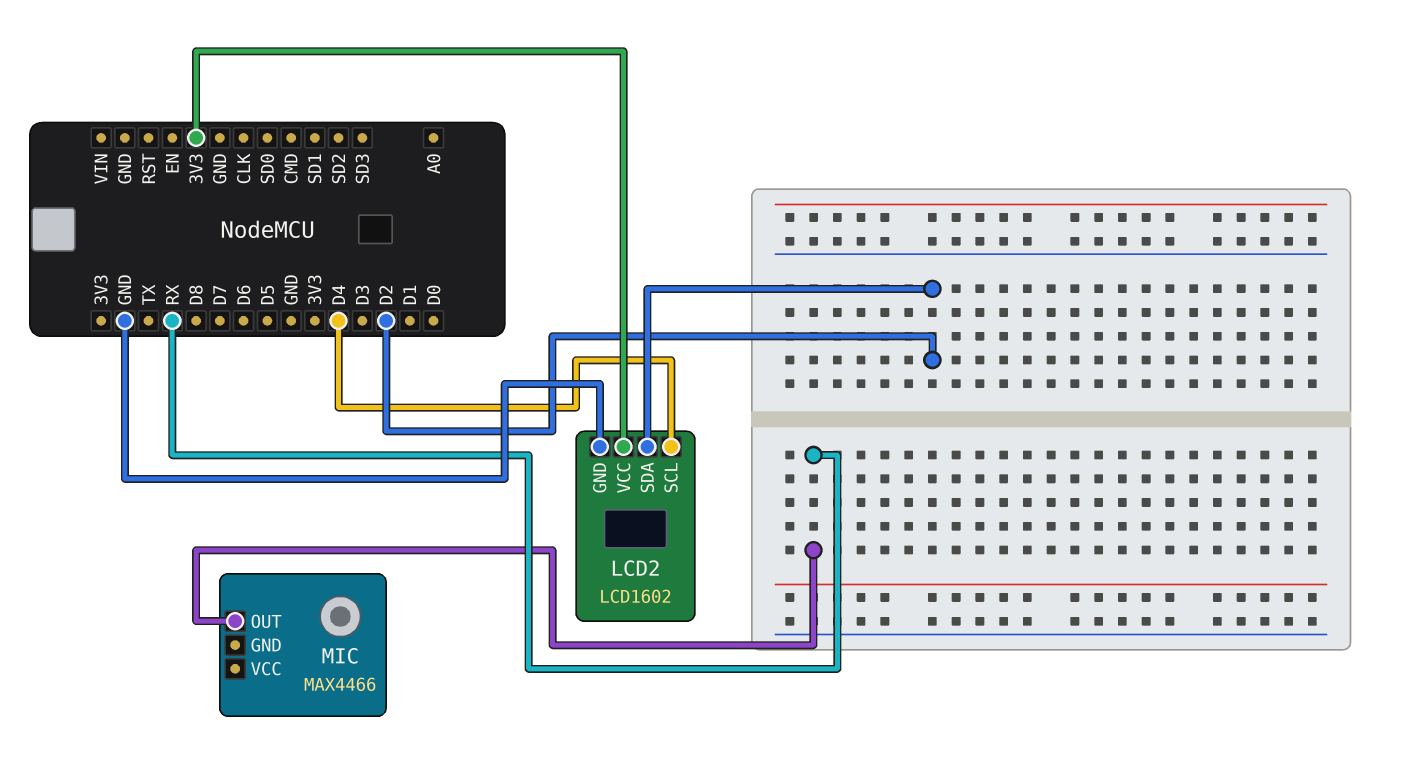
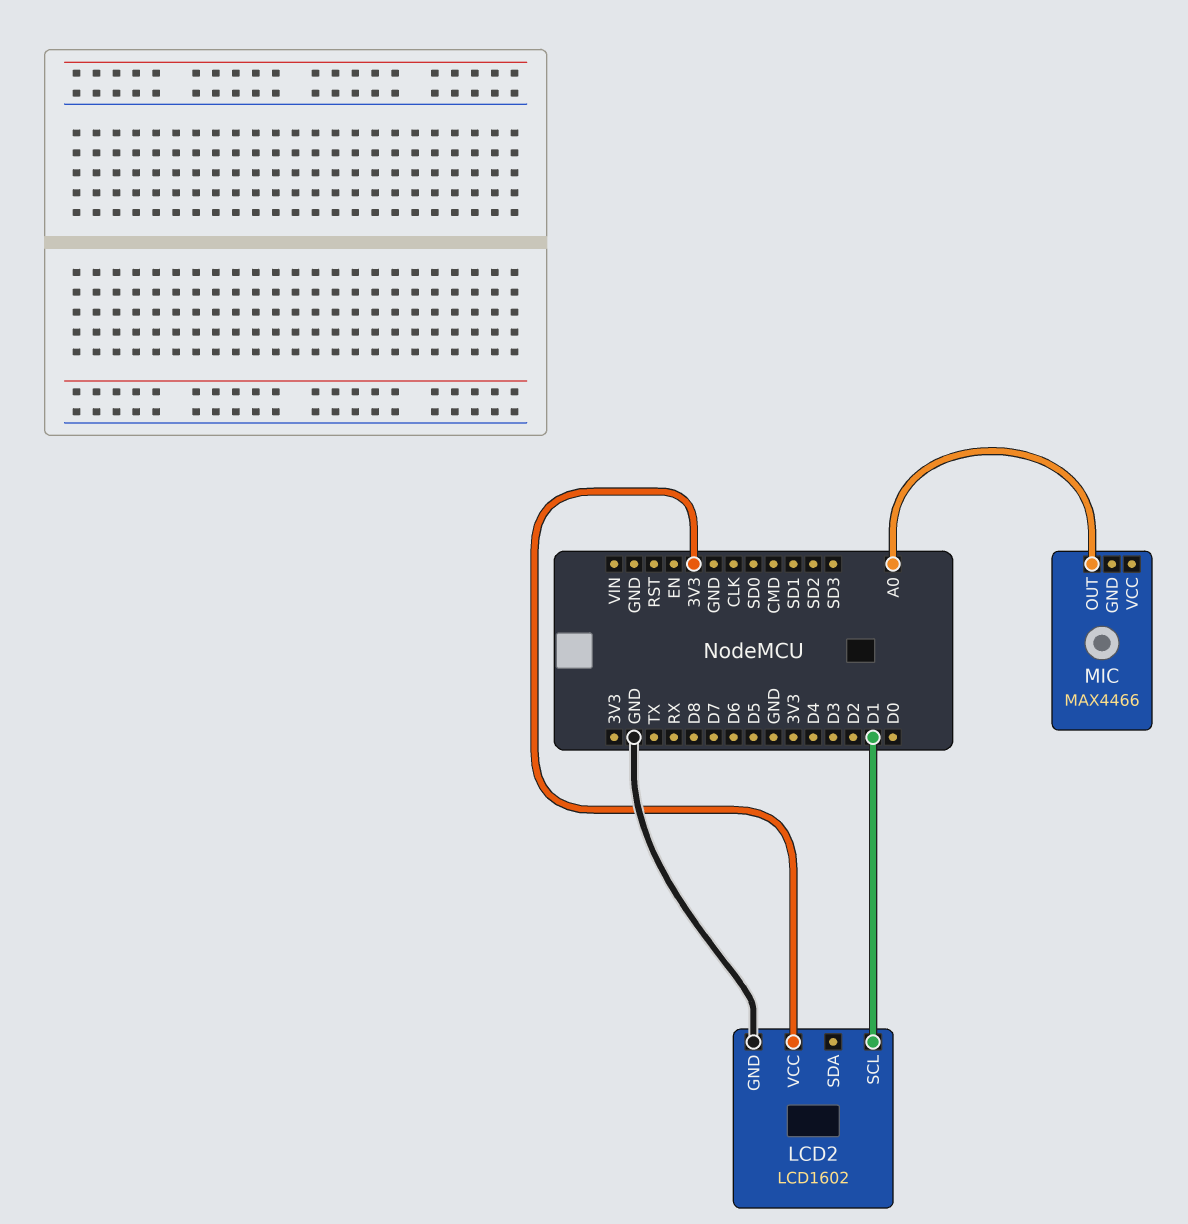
LCD2 pin SCL: D4 -> D1
LCD2 pin SDA: D2 -> none
MIC pin OUT: RX -> A0

